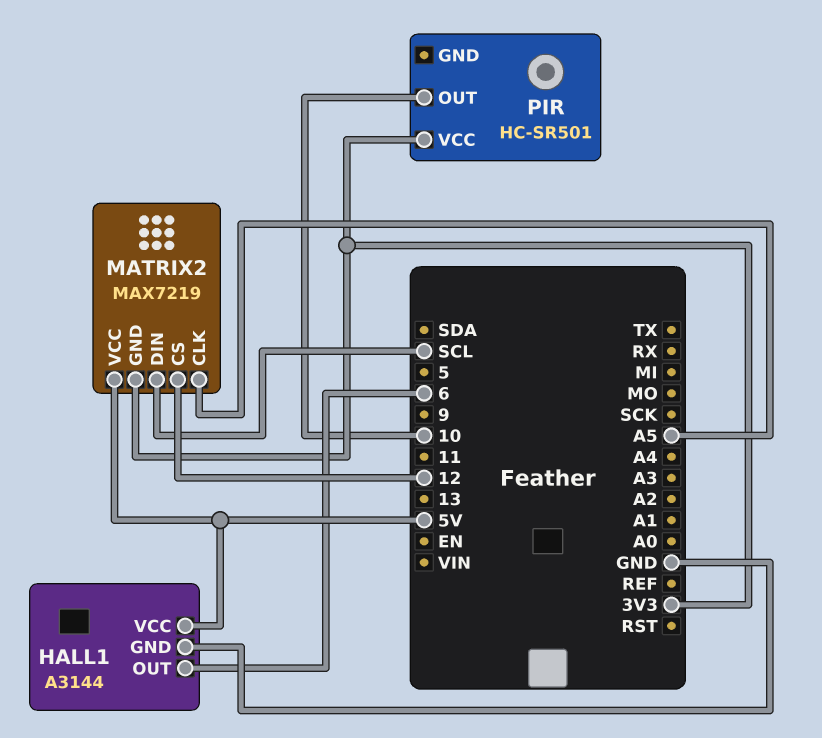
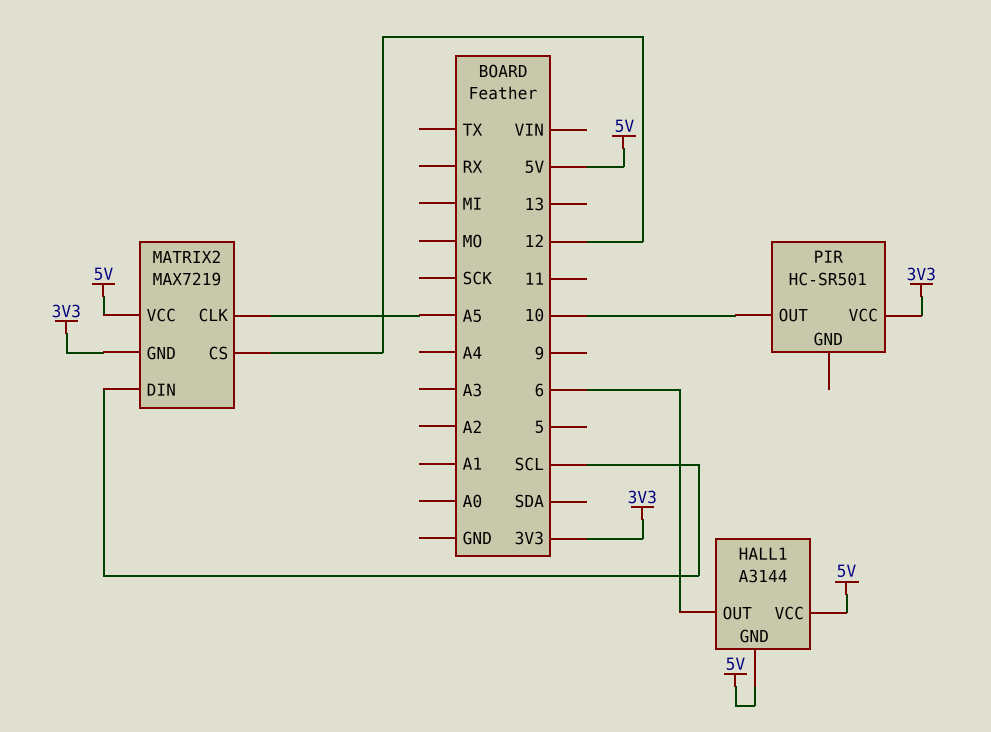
HALL1 pin GND: GND -> 5V

